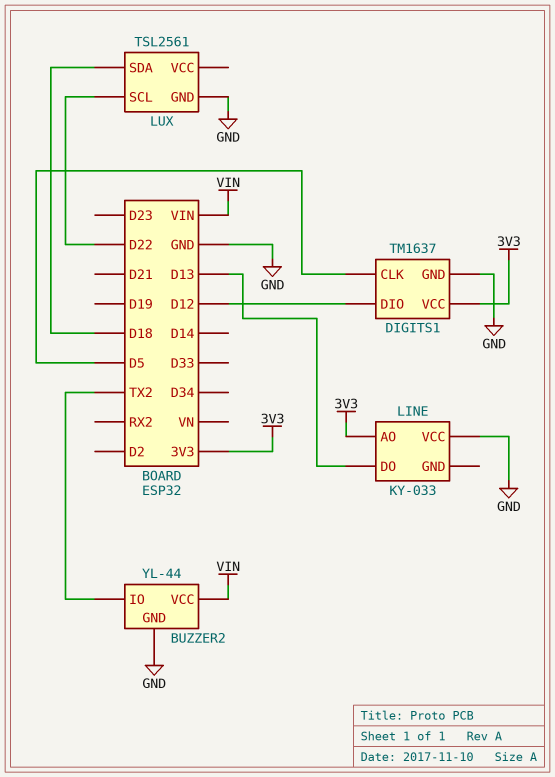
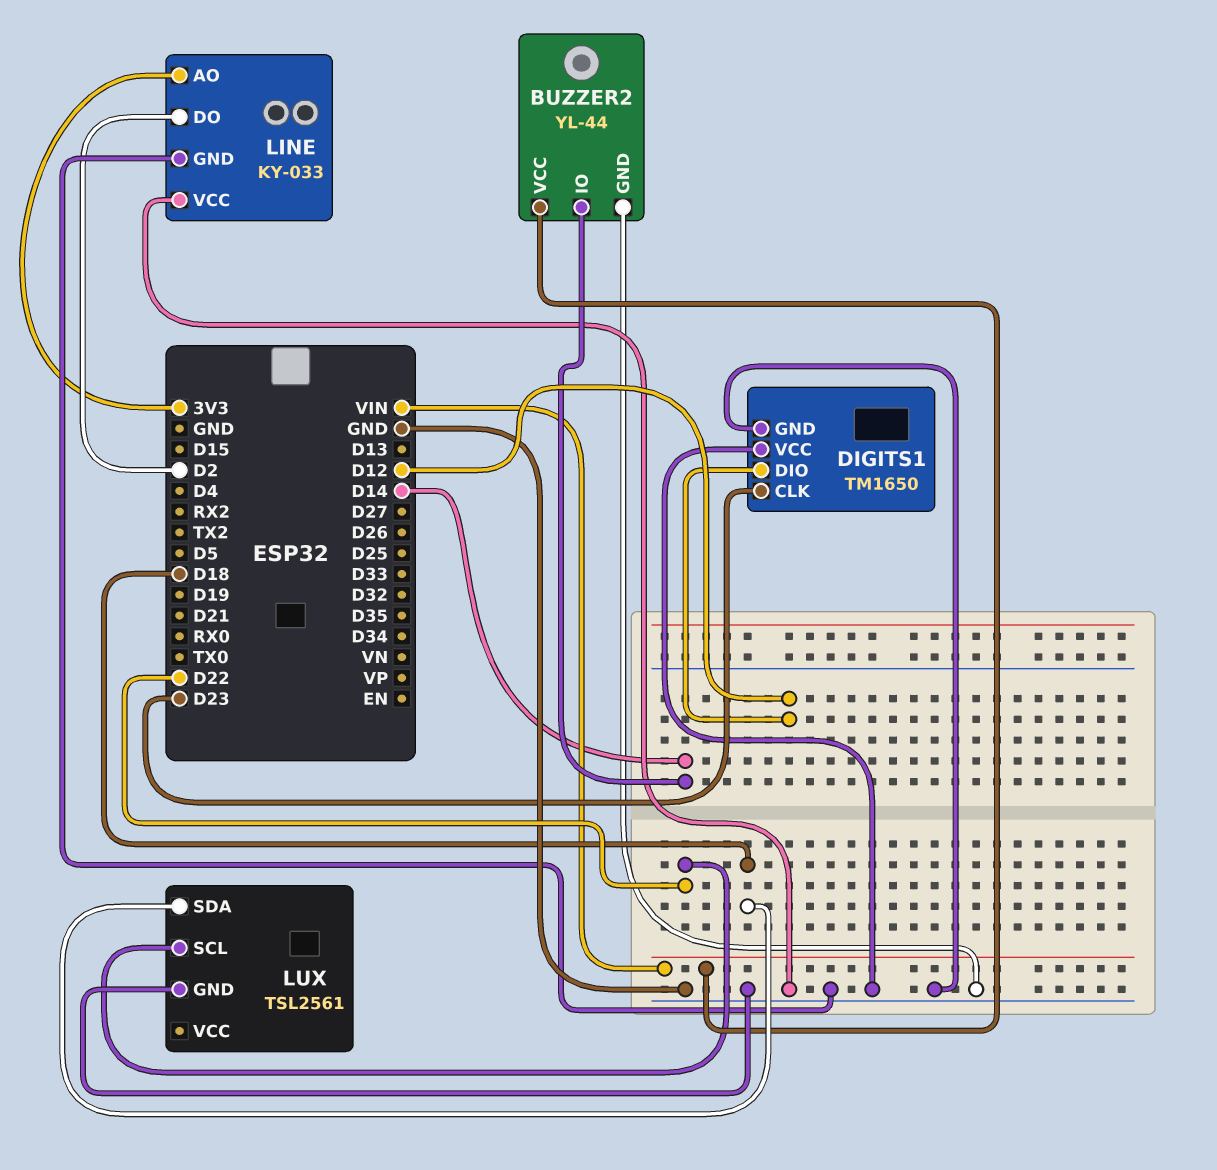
BUZZER2 pin IO: TX2 -> D14
DIGITS1: TM1637 -> TM1650
DIGITS1 pin CLK: D5 -> D23
DIGITS1 pin VCC: 3V3 -> GND
LINE pin DO: D13 -> D2
LINE pin GND: none -> GND

